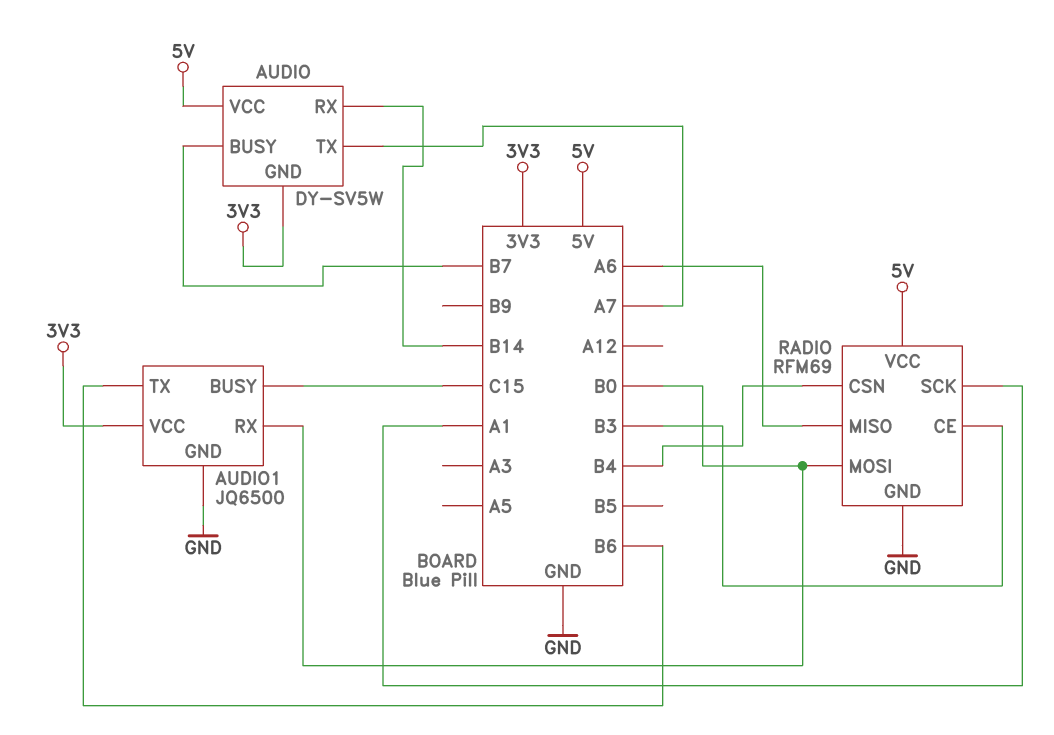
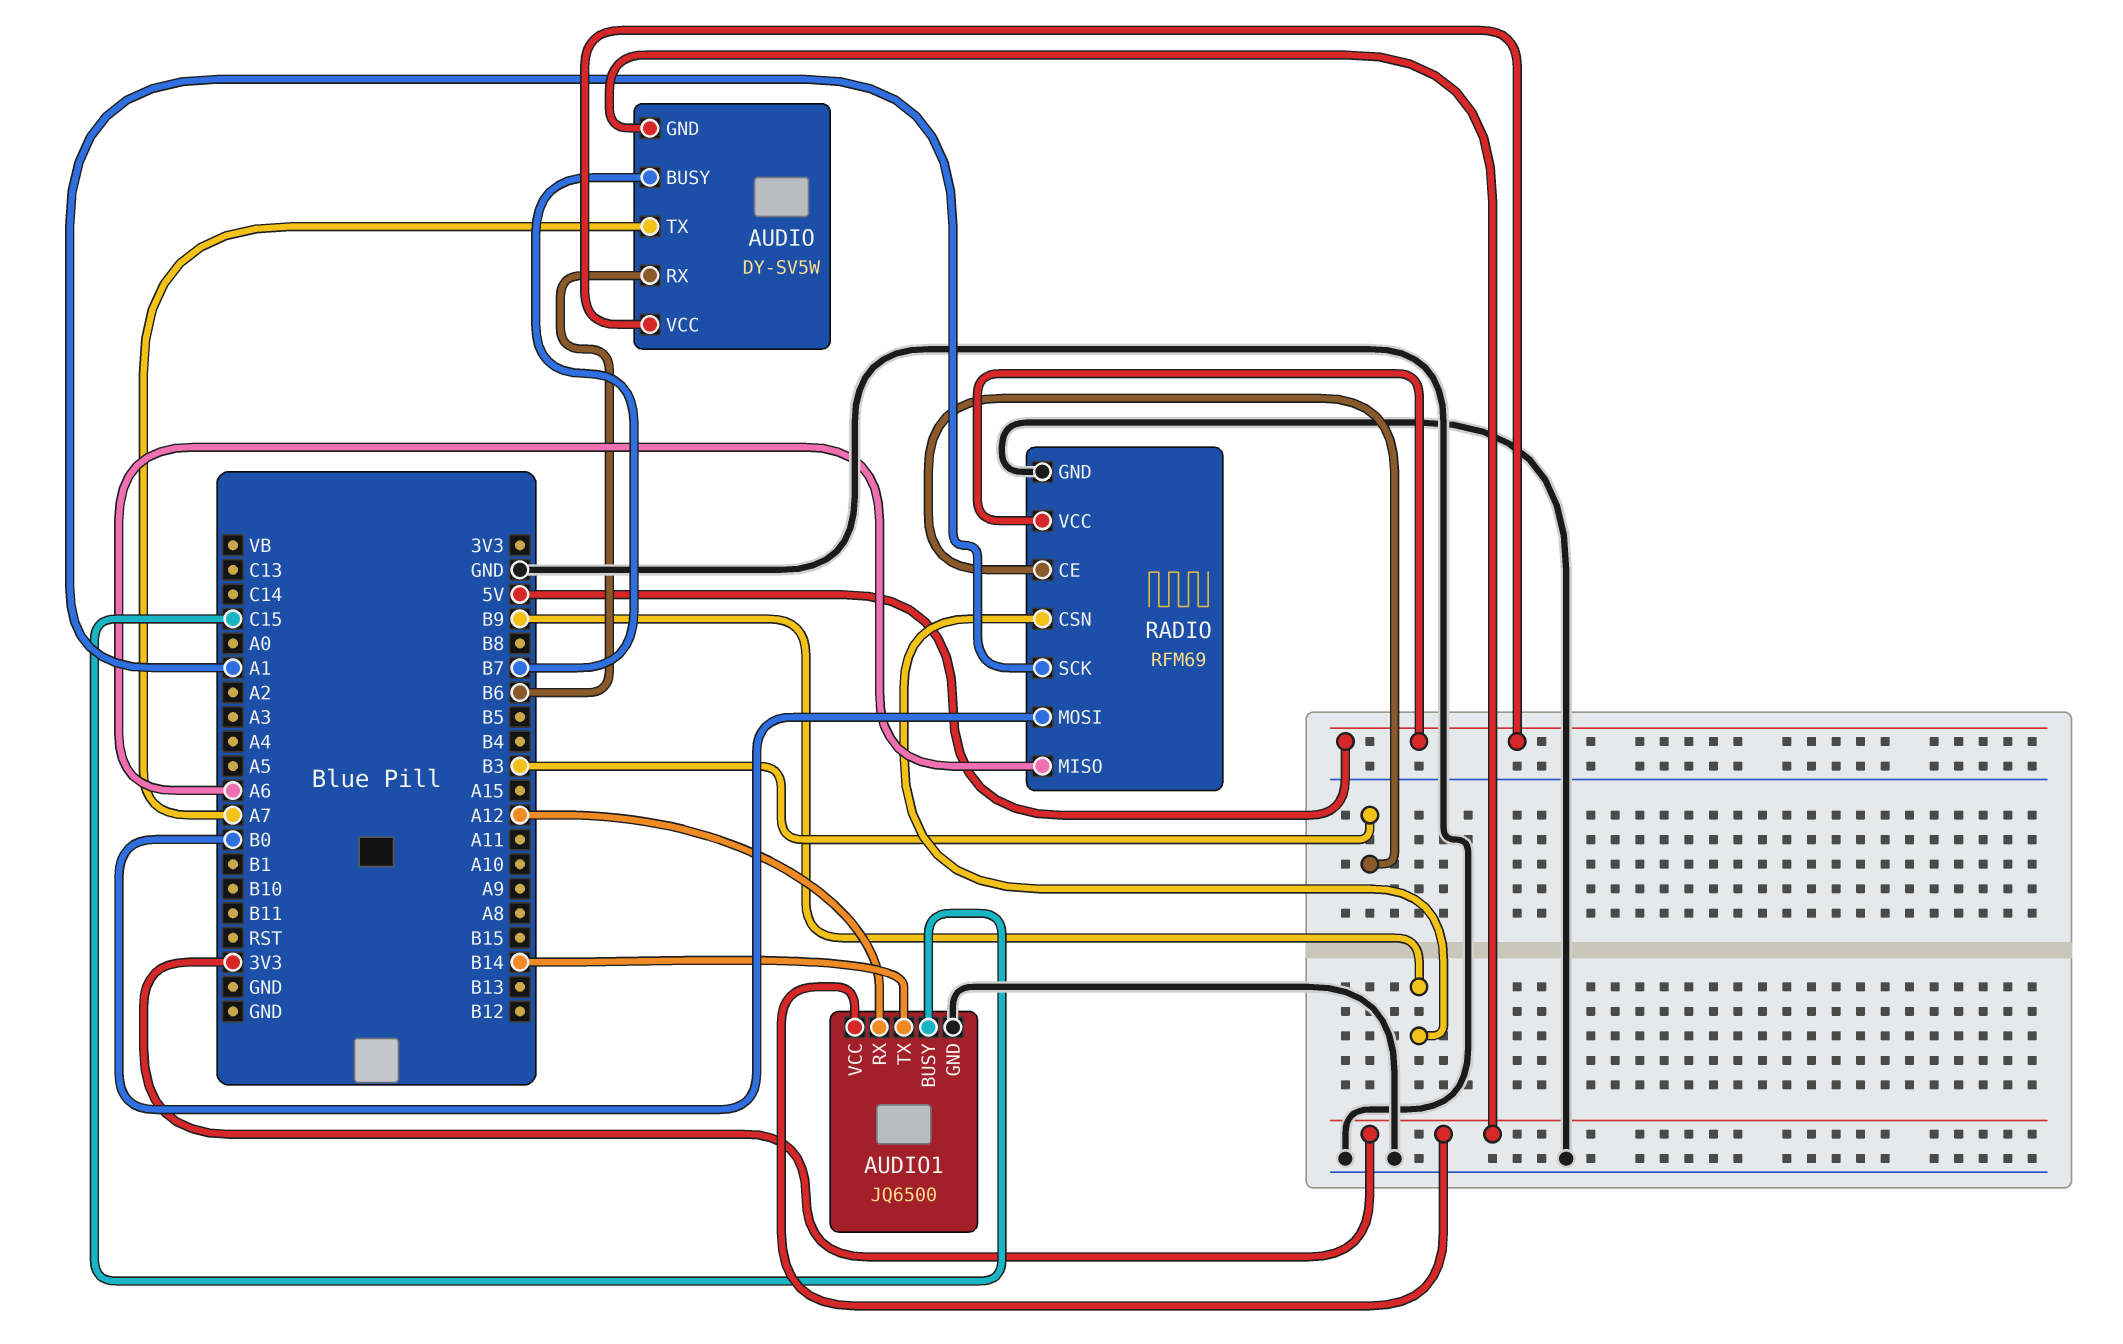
AUDIO pin RX: B14 -> B6
AUDIO1 pin RX: B0 -> A12
AUDIO1 pin TX: B6 -> B14
RADIO pin CSN: B4 -> B9

